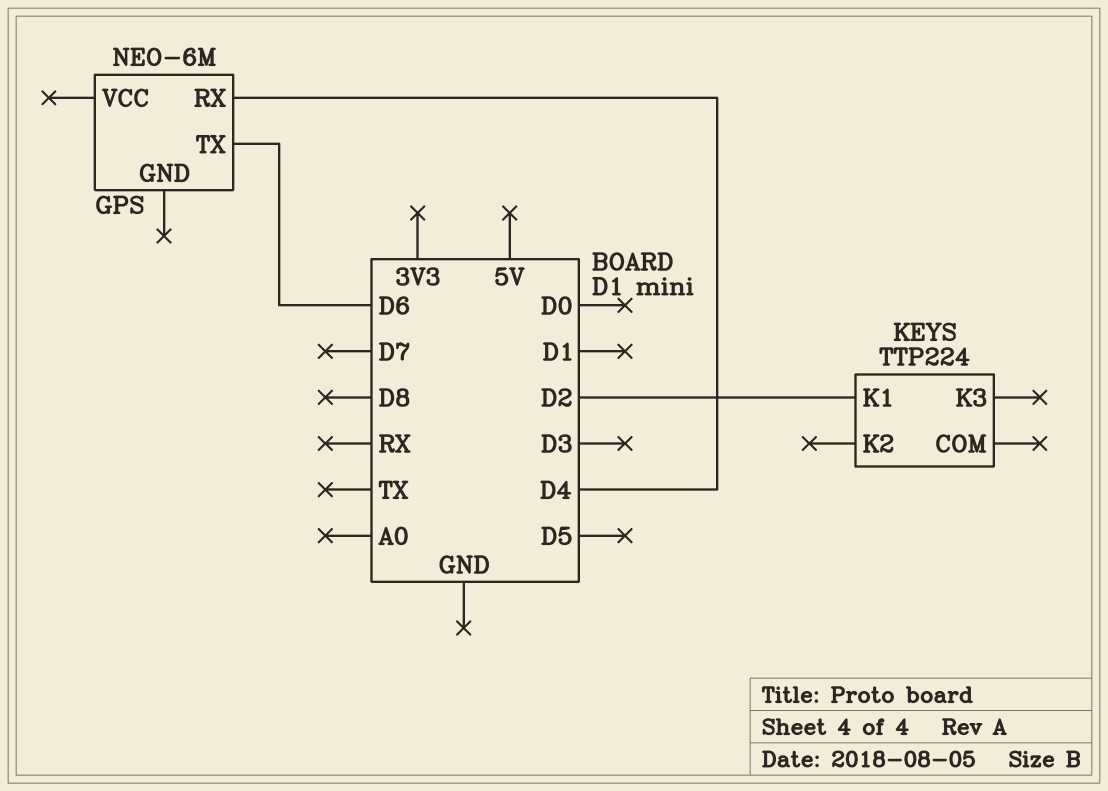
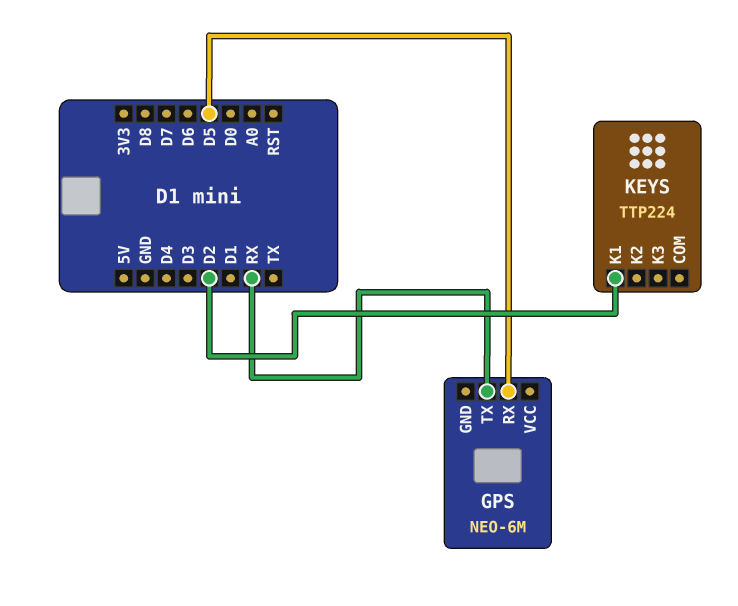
GPS pin RX: D4 -> D5
GPS pin TX: D6 -> RX

